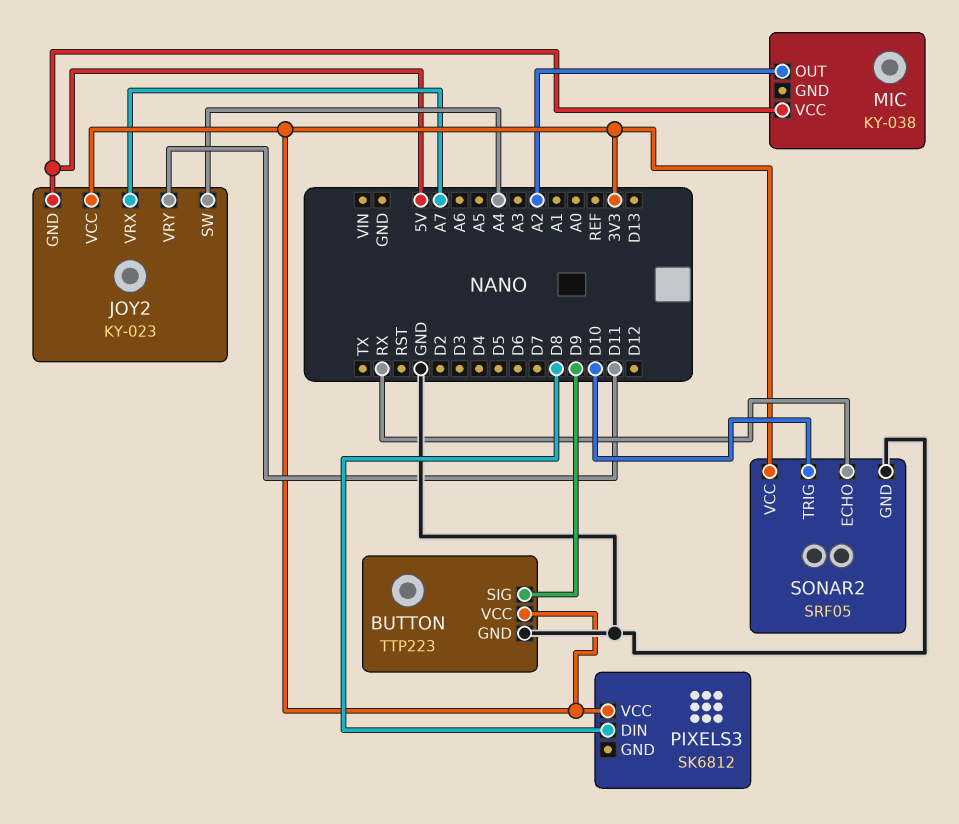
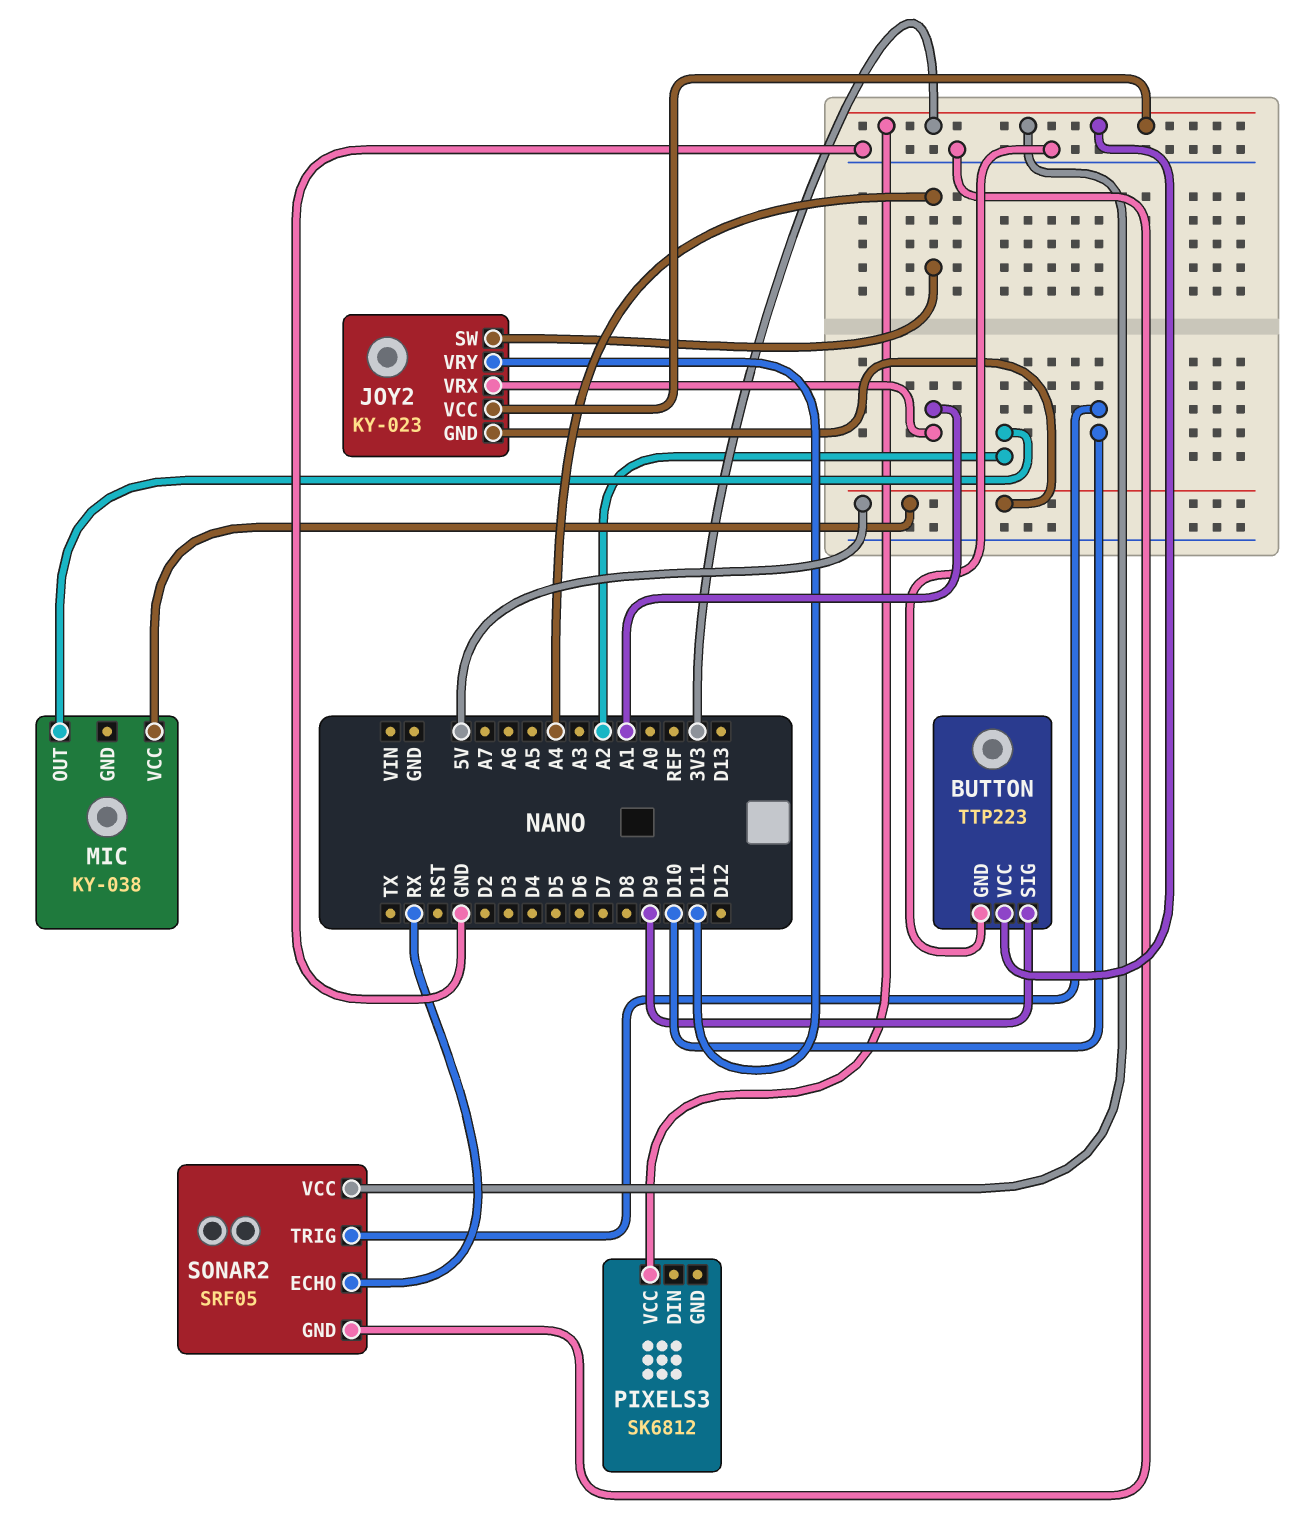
JOY2 pin VRX: A7 -> A1
PIXELS3 pin DIN: D8 -> none

